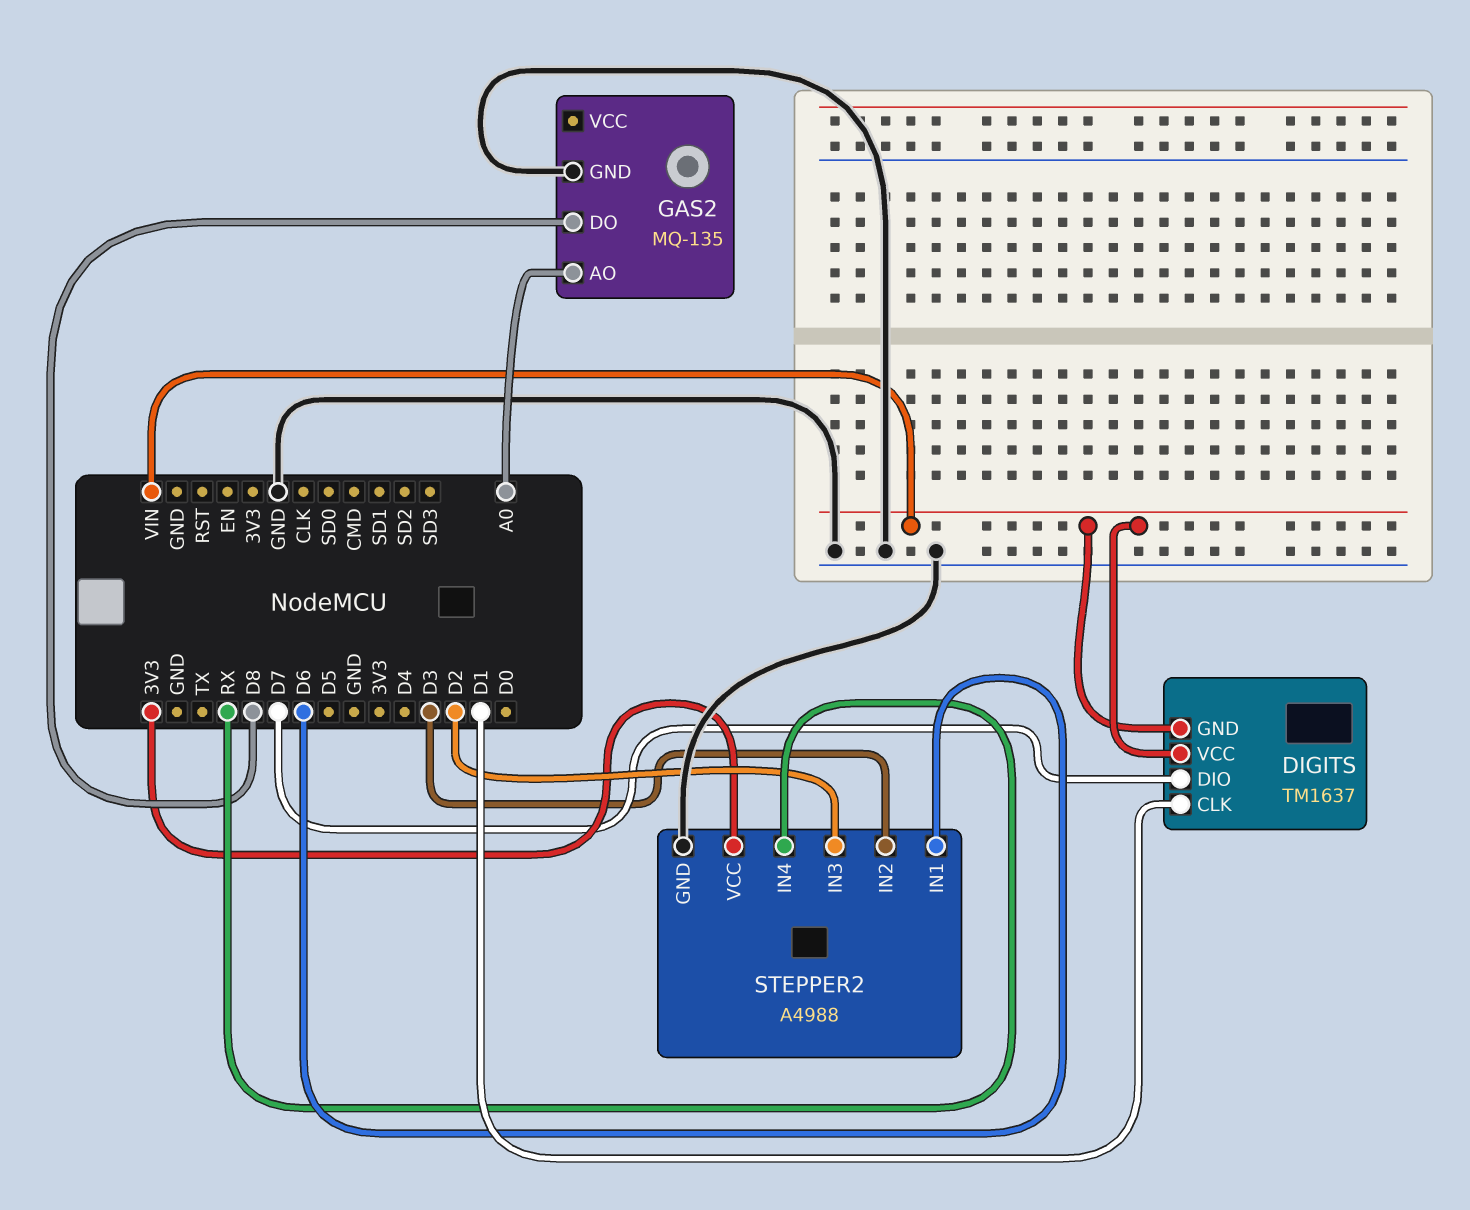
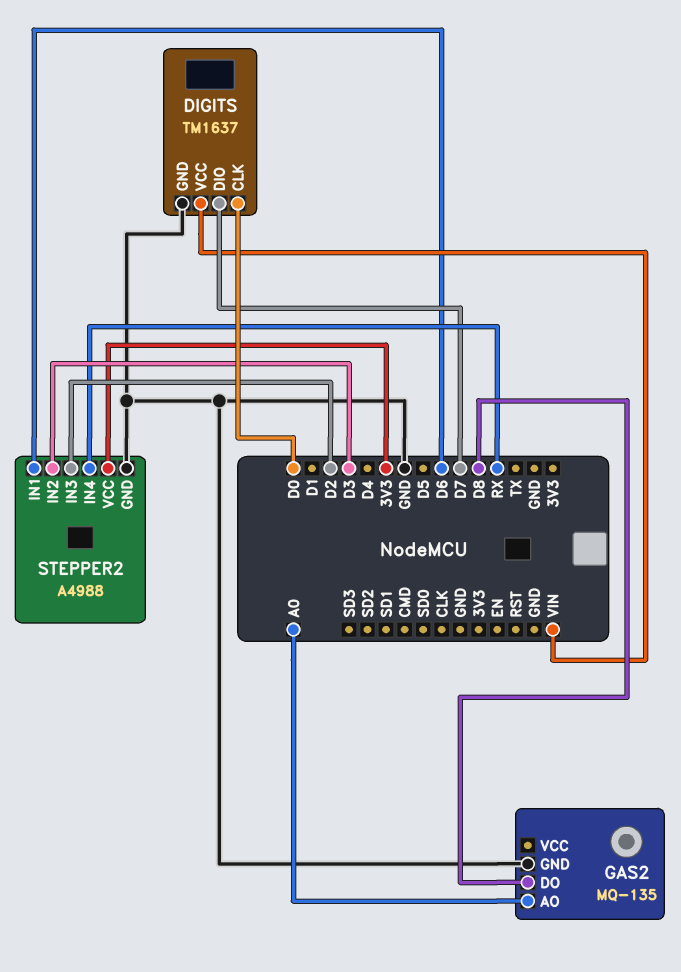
DIGITS pin CLK: D1 -> D0
DIGITS pin GND: VIN -> GND

